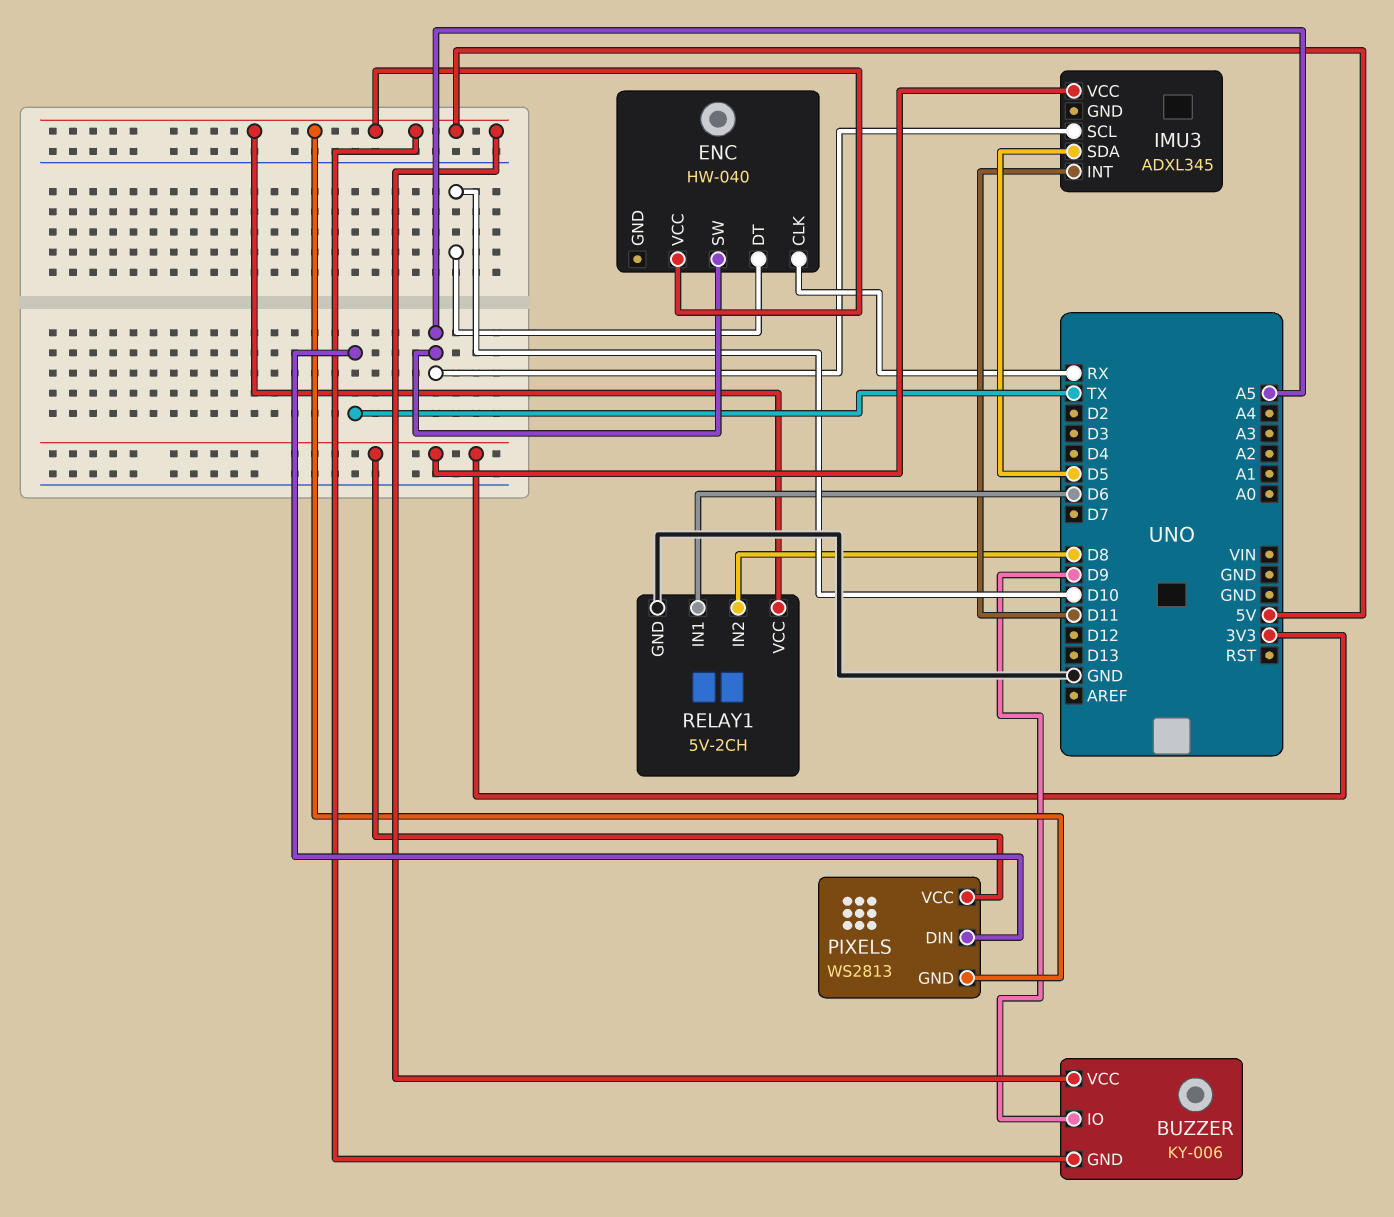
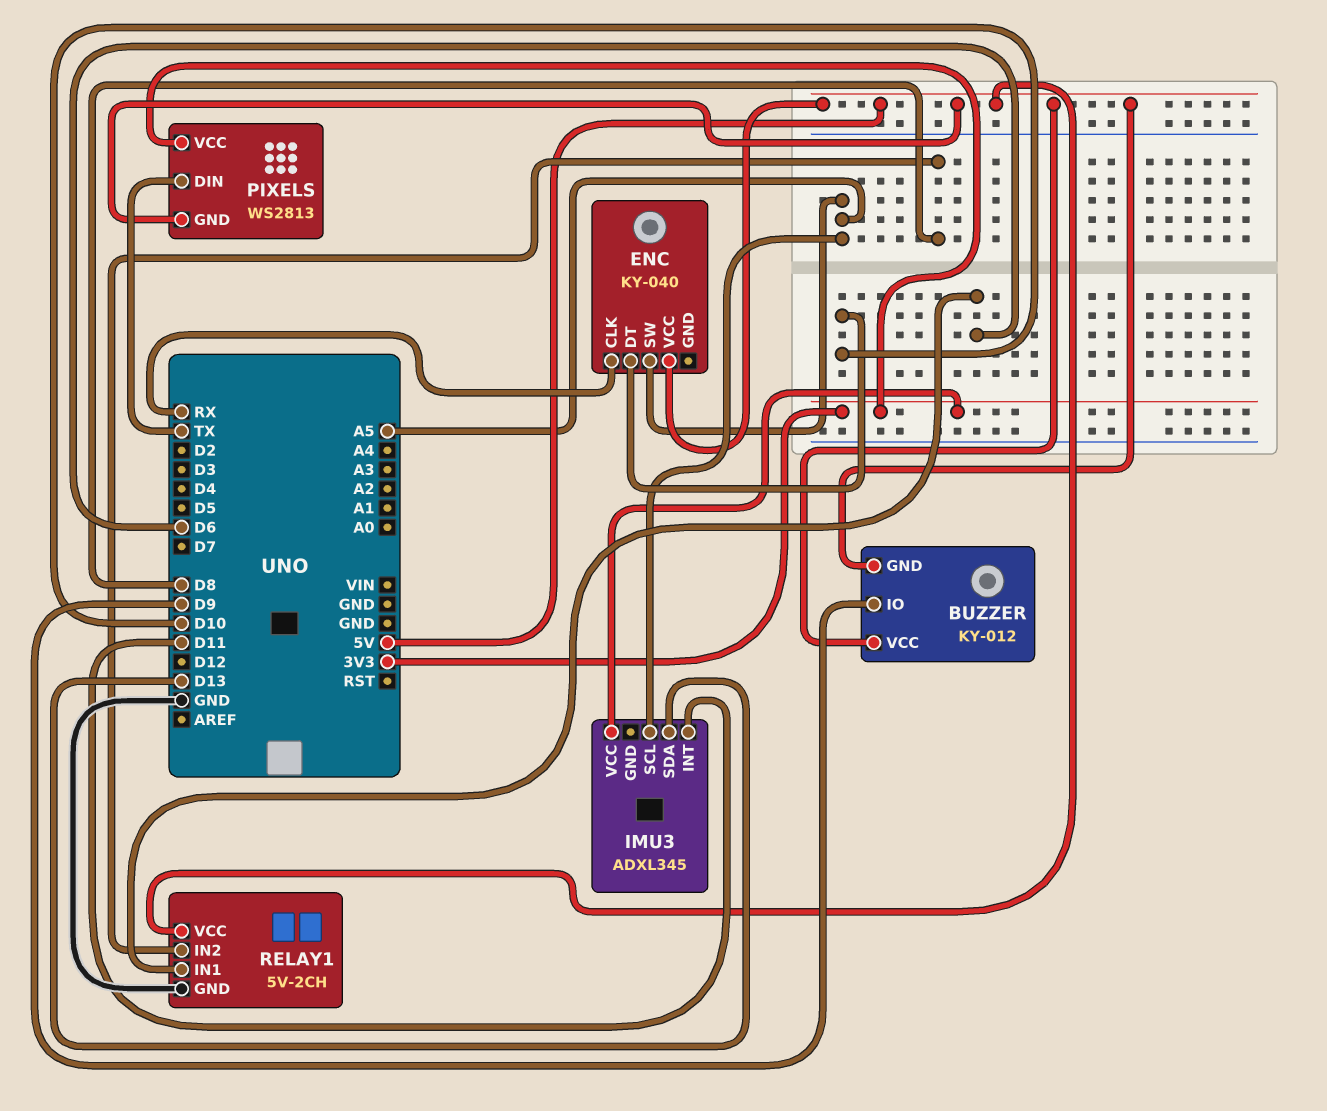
BUZZER: KY-006 -> KY-012
ENC: HW-040 -> KY-040
IMU3 pin SDA: D5 -> D13

